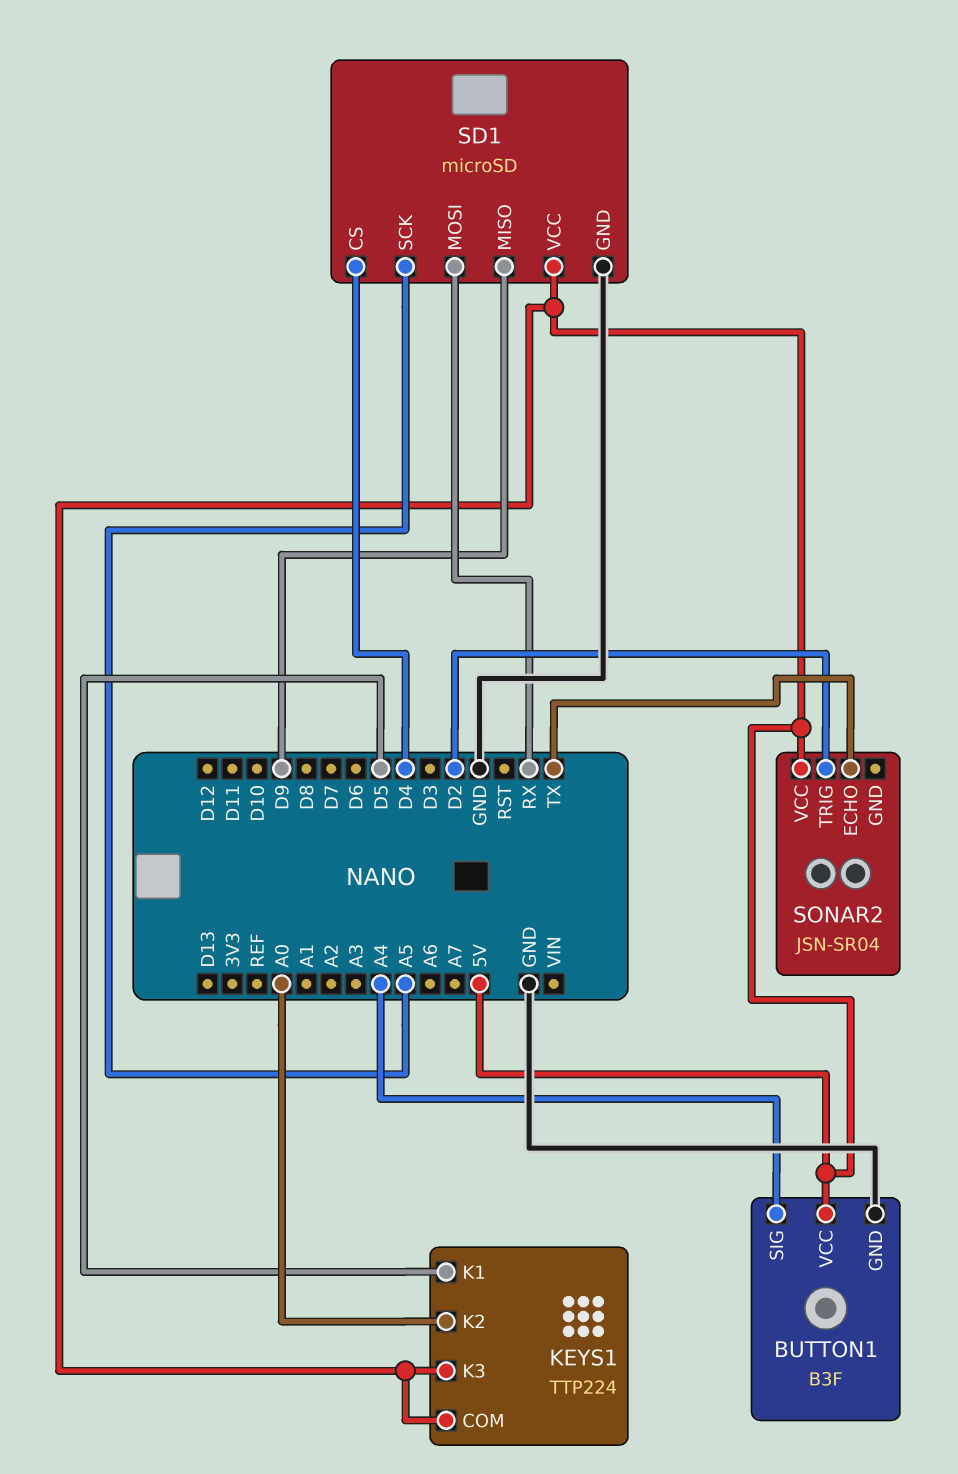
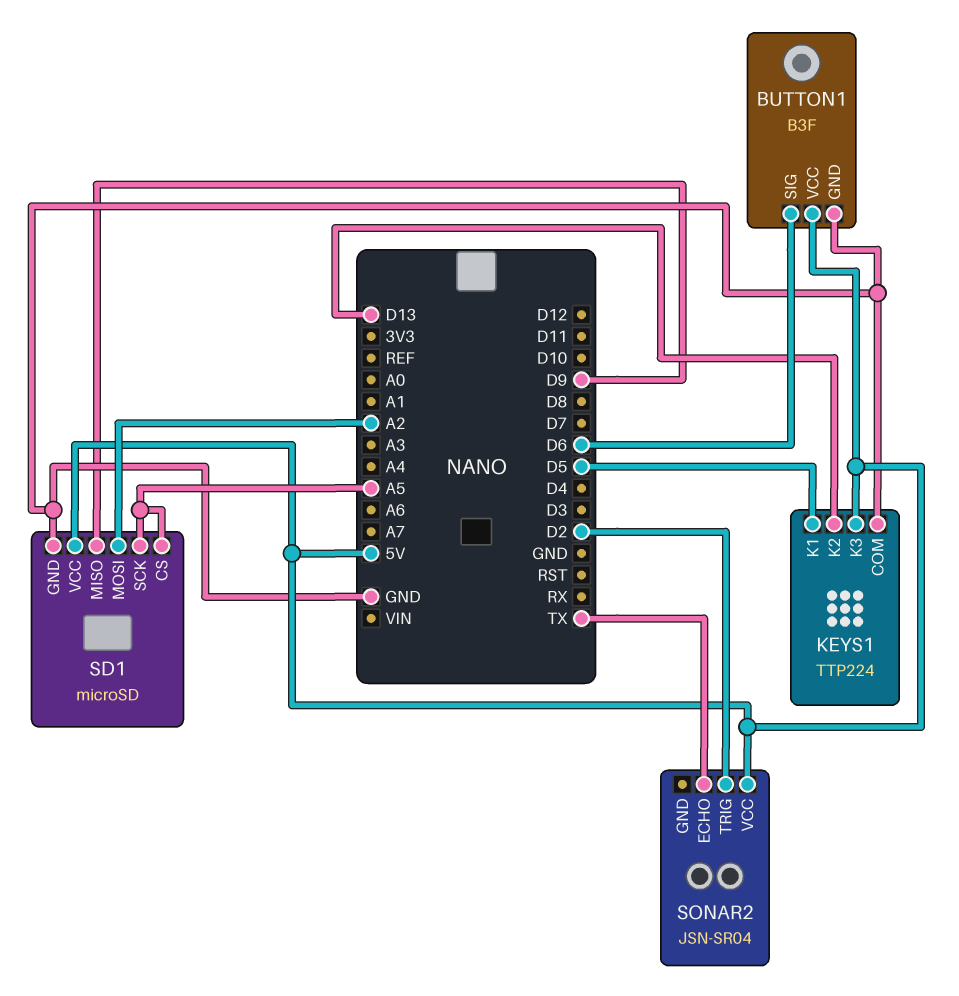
BUTTON1 pin SIG: A4 -> D6
KEYS1 pin COM: 5V -> GND
KEYS1 pin K2: A0 -> D13
SD1 pin CS: D4 -> A5
SD1 pin MOSI: RX -> A2

